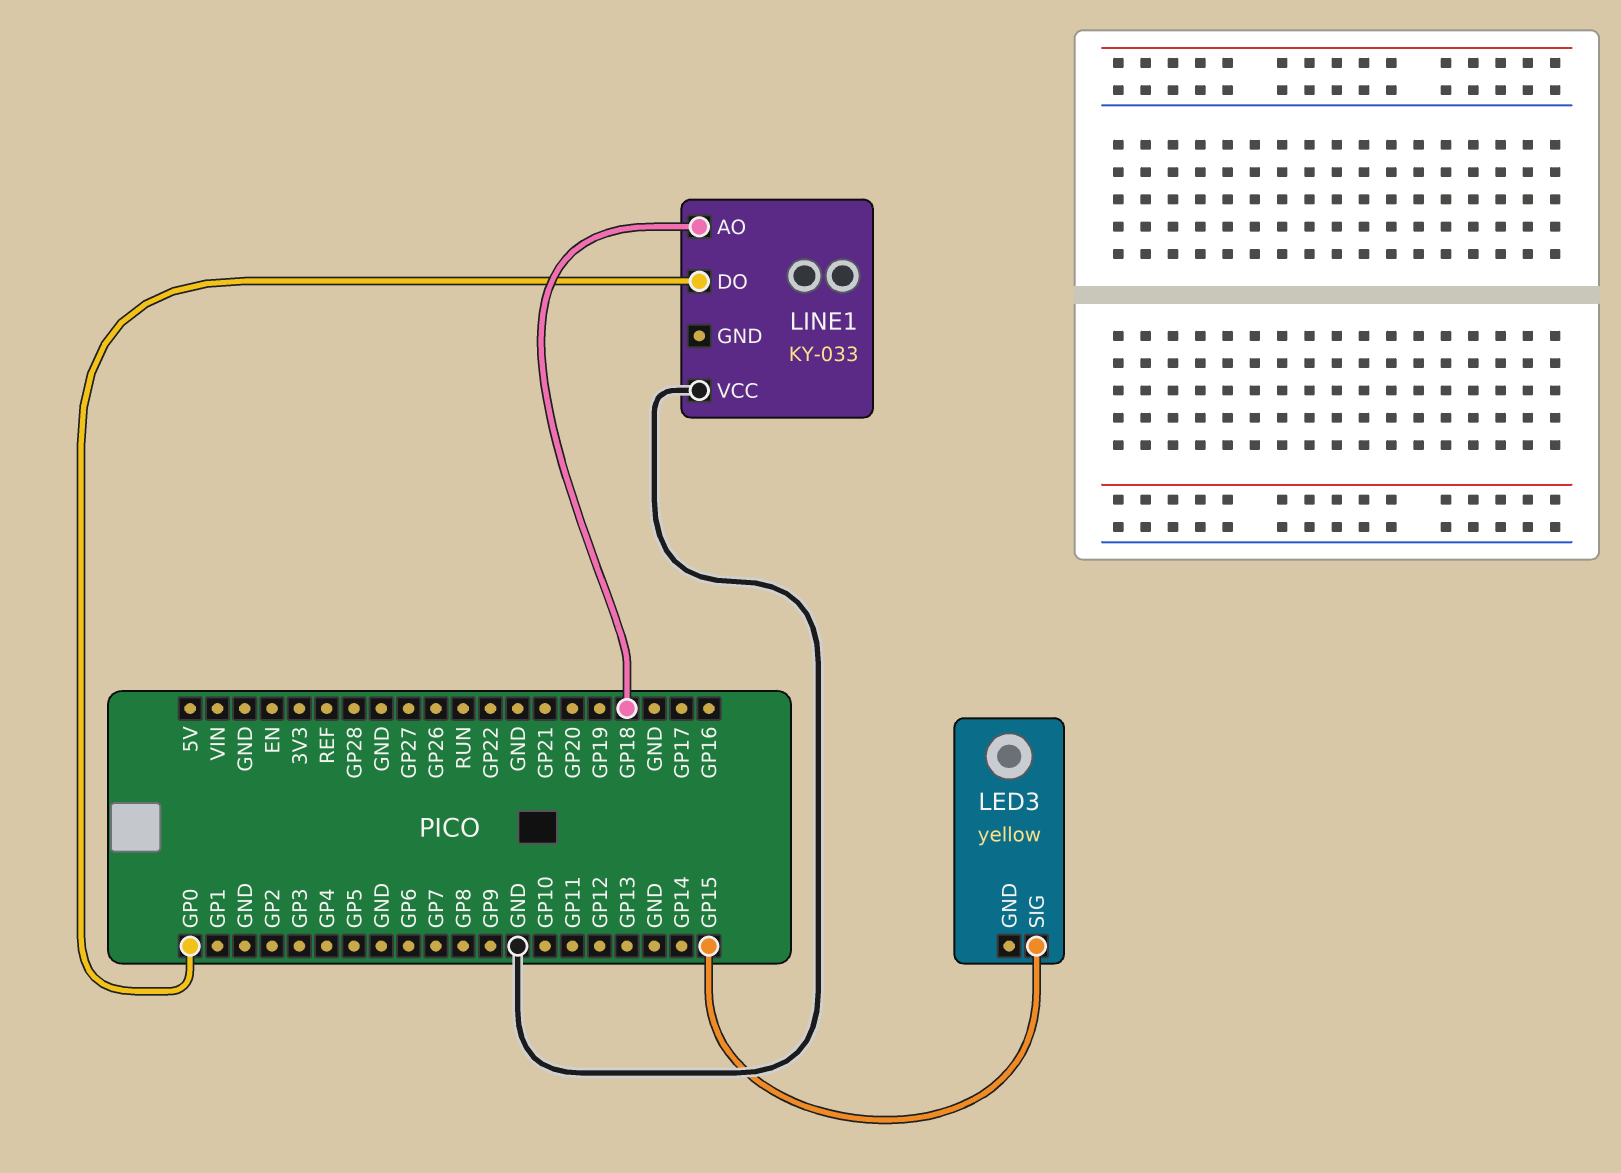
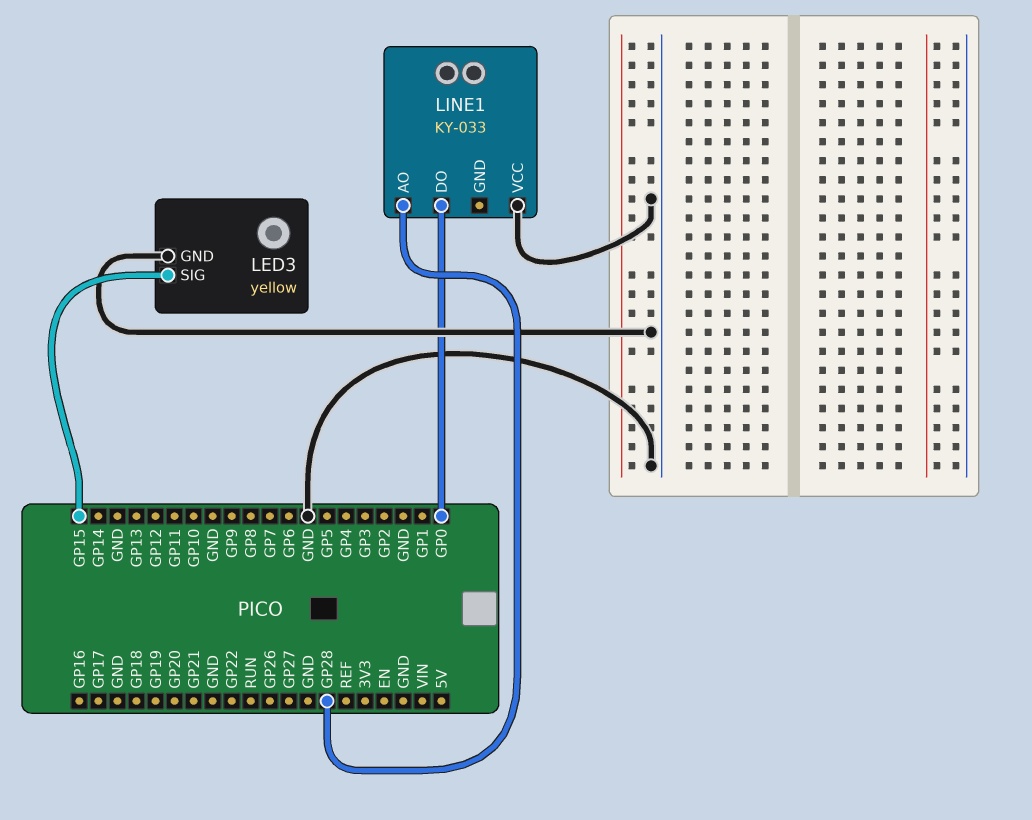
LED3 pin GND: none -> GND
LINE1 pin AO: GP18 -> GP28

